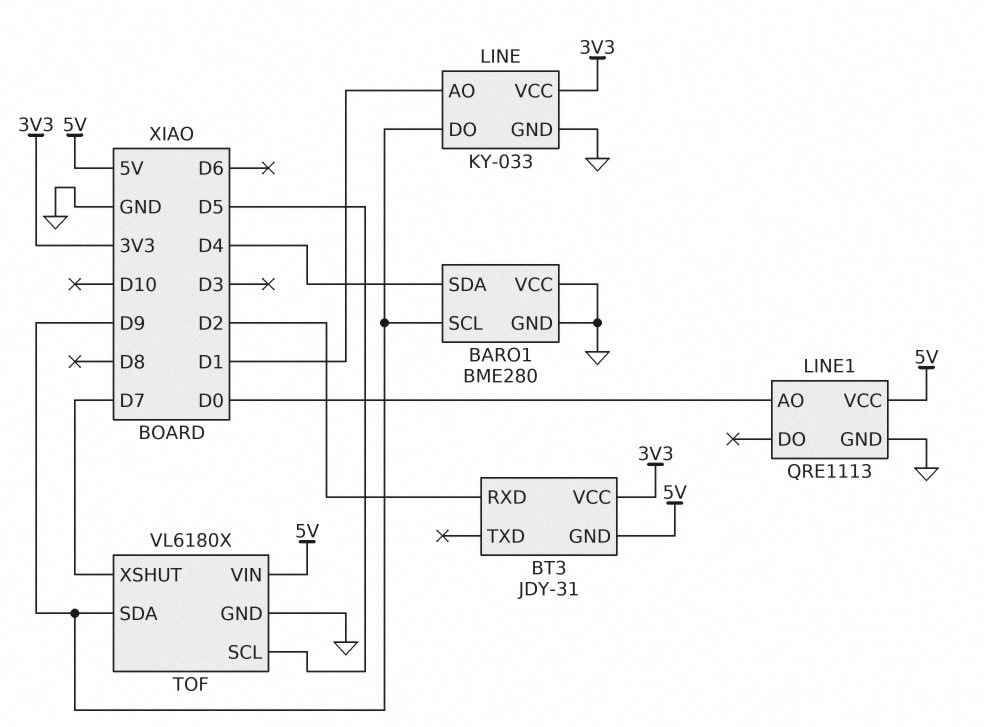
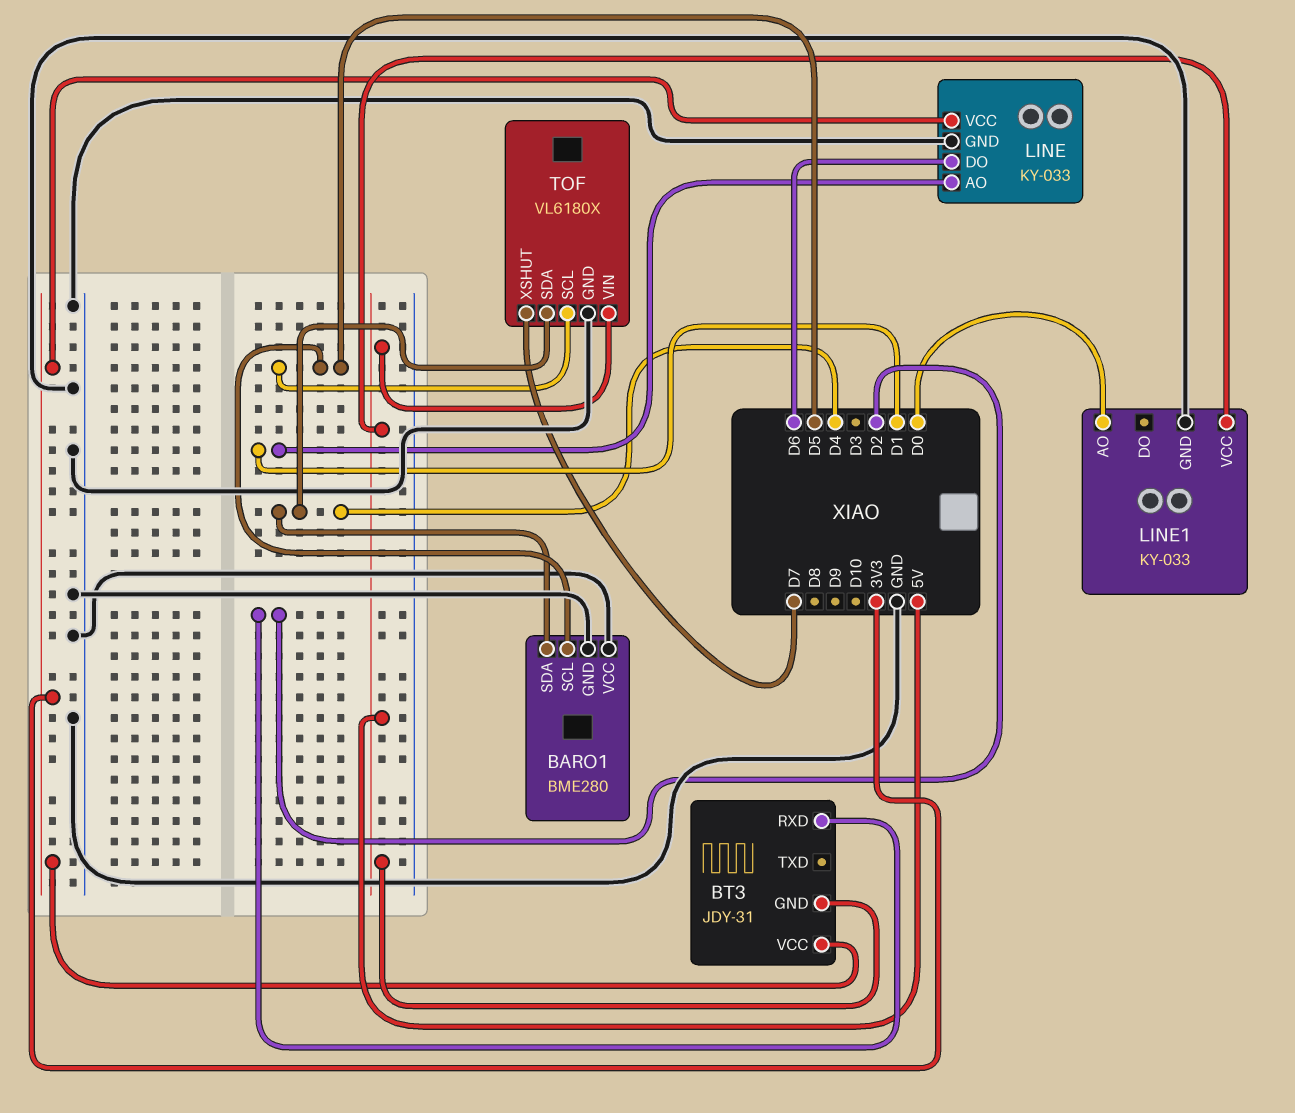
BARO1 pin SCL: D9 -> D5
LINE pin DO: D9 -> D6
LINE1: QRE1113 -> KY-033
TOF pin SDA: D9 -> D4

